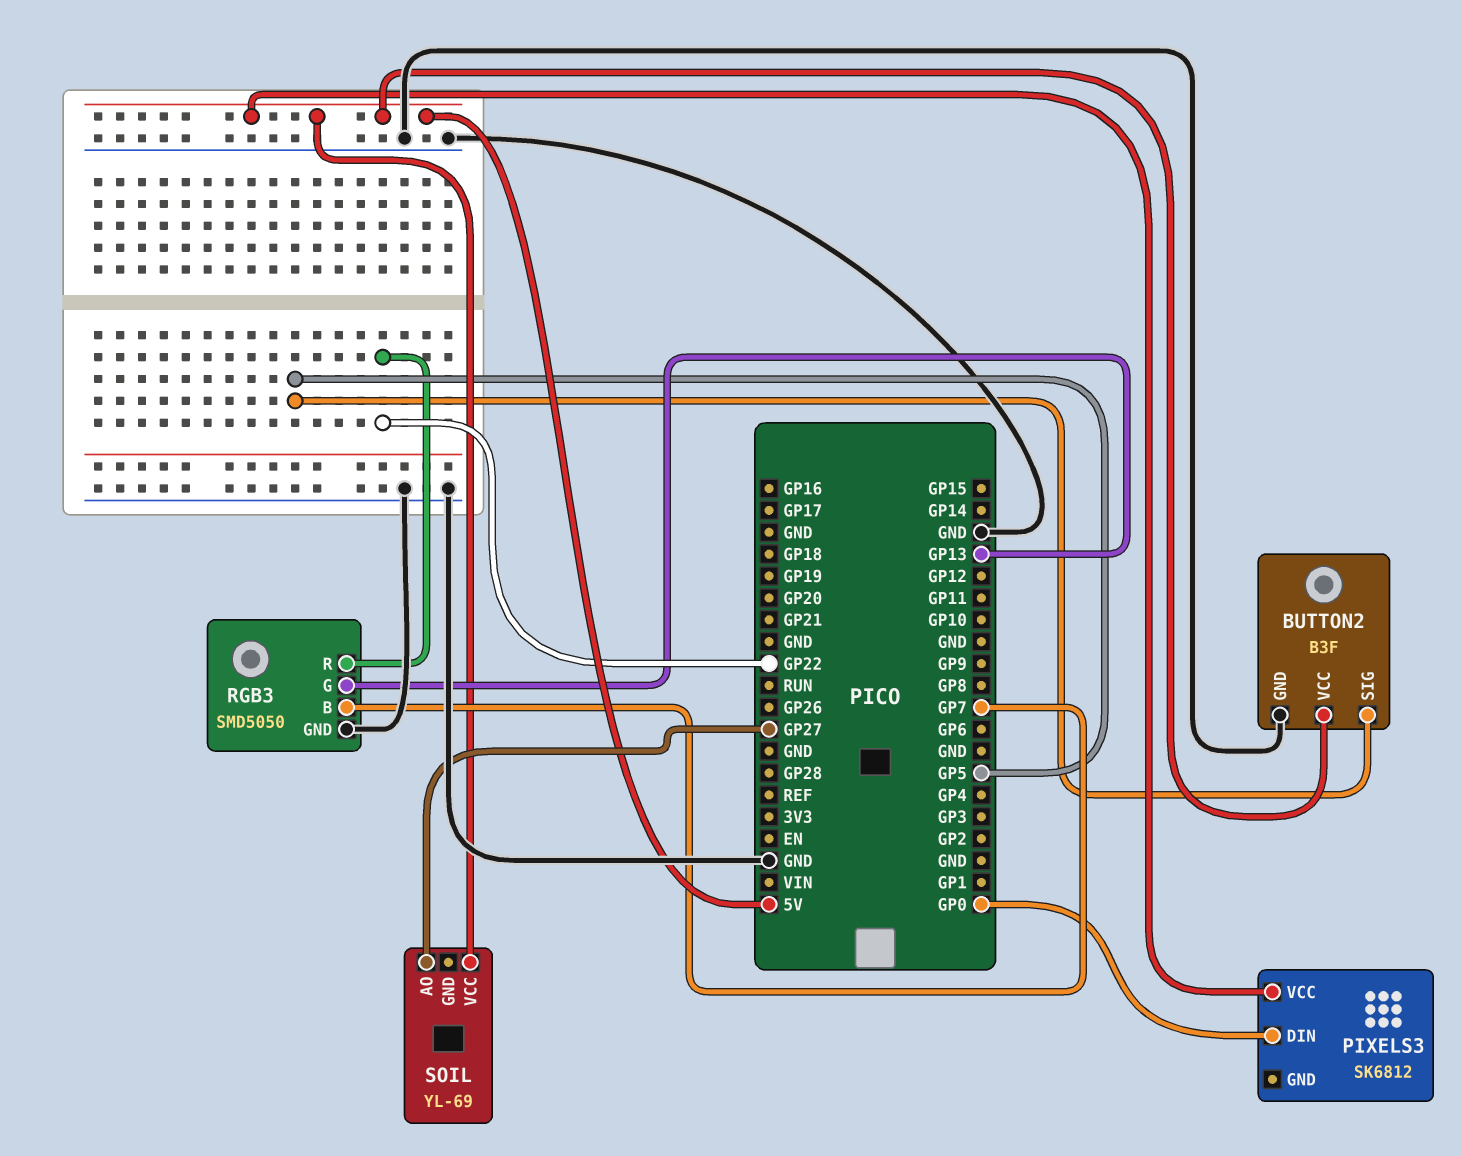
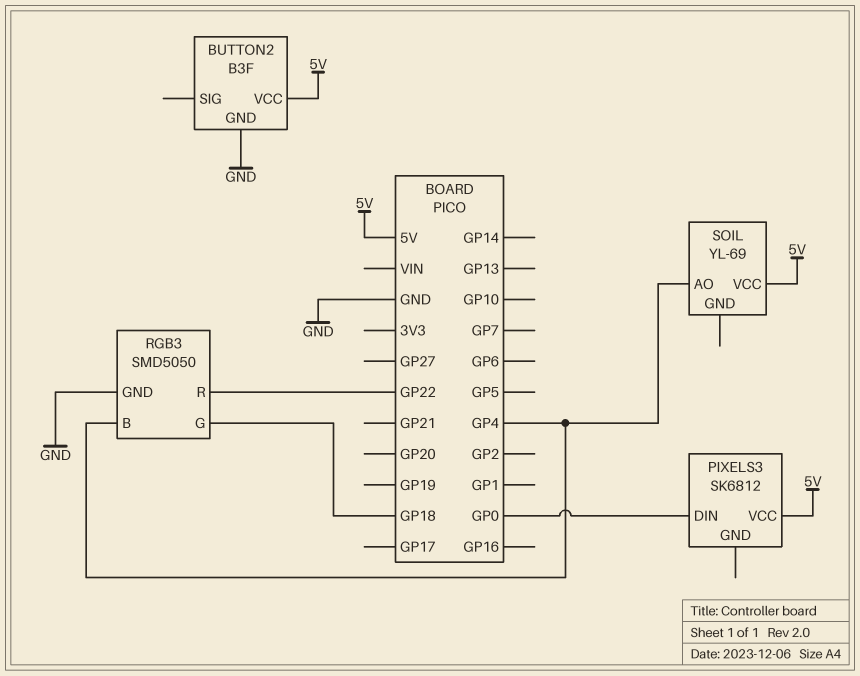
BUTTON2 pin SIG: GP5 -> none
RGB3 pin B: GP7 -> GP4
RGB3 pin G: GP13 -> GP18
SOIL pin AO: GP27 -> GP4

